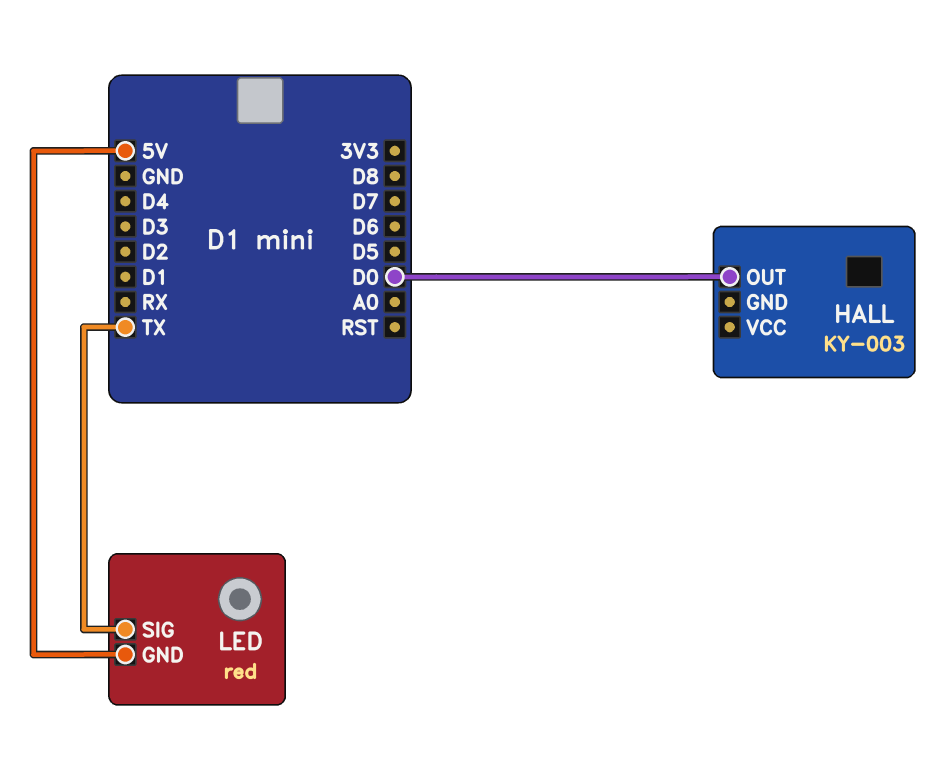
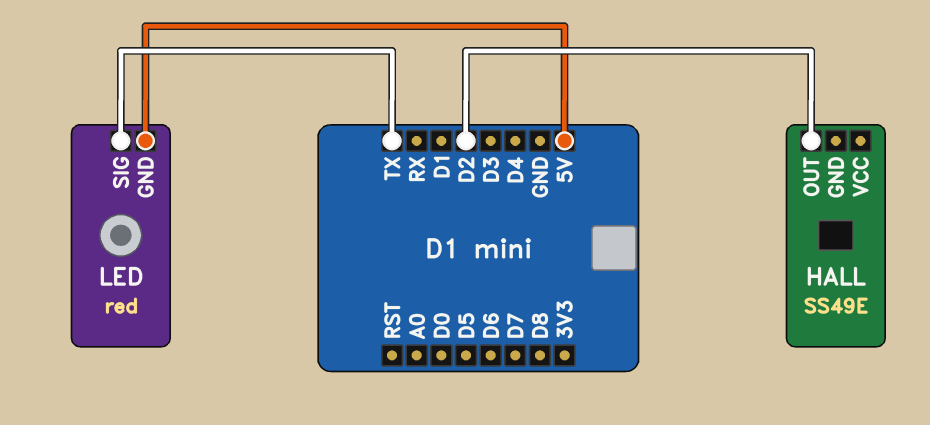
HALL: KY-003 -> SS49E
HALL pin OUT: D0 -> D2

